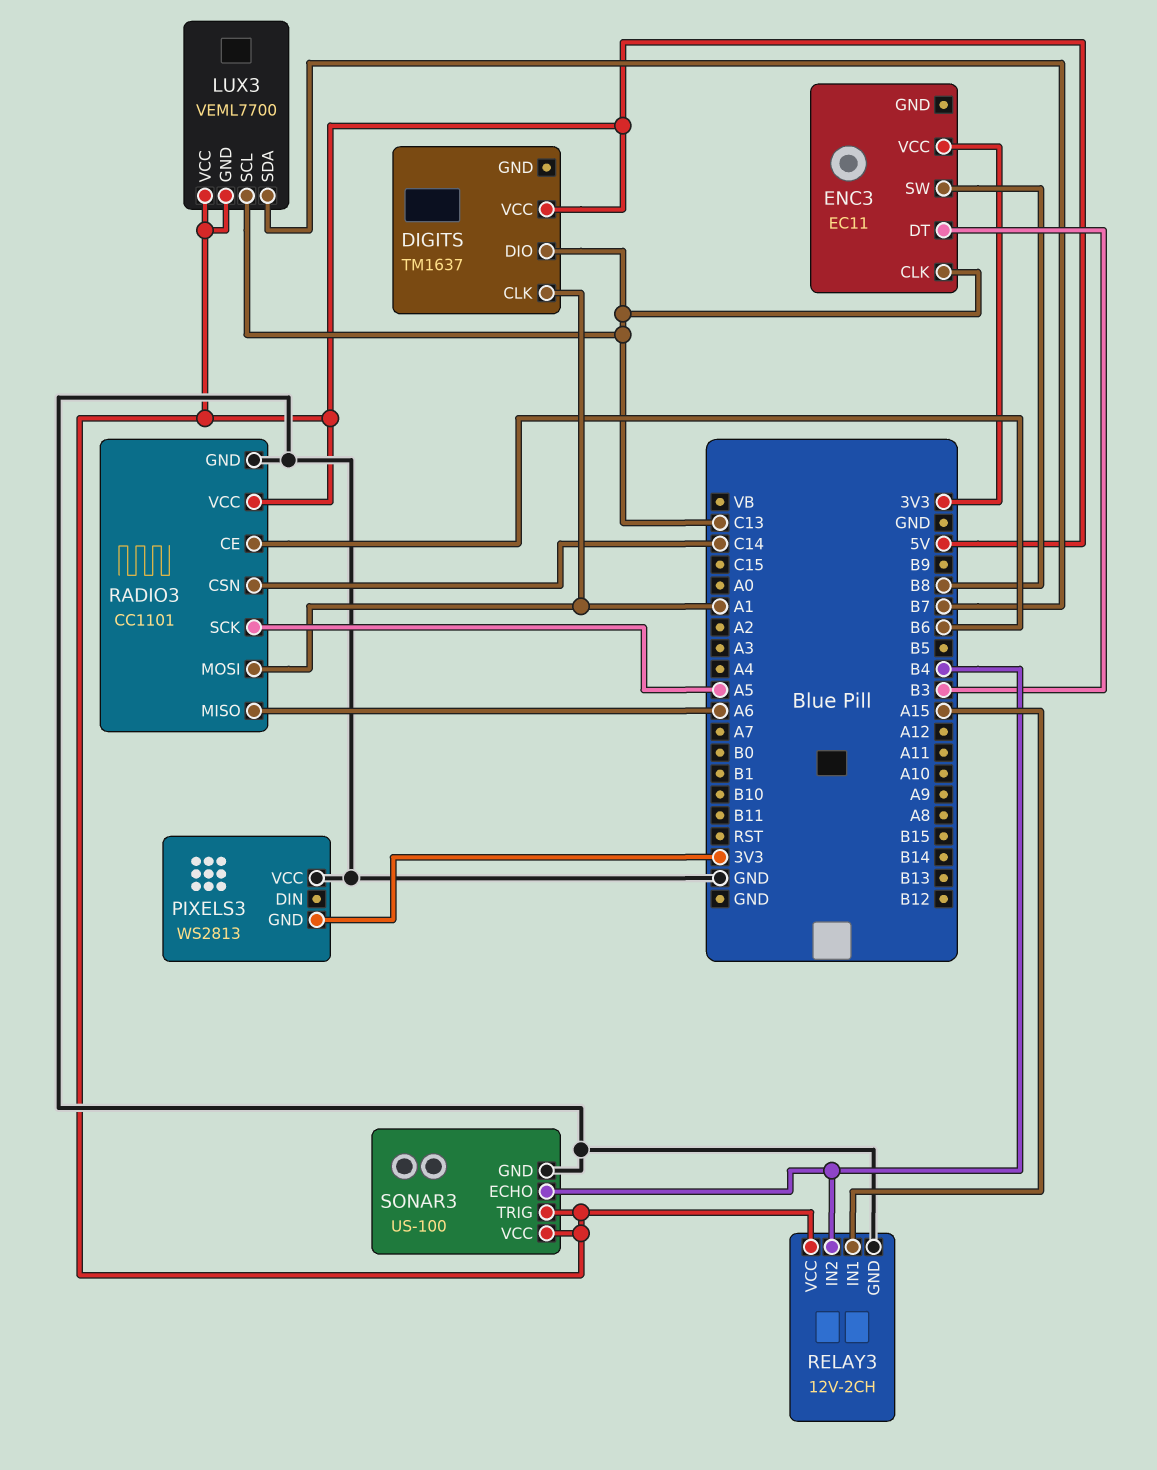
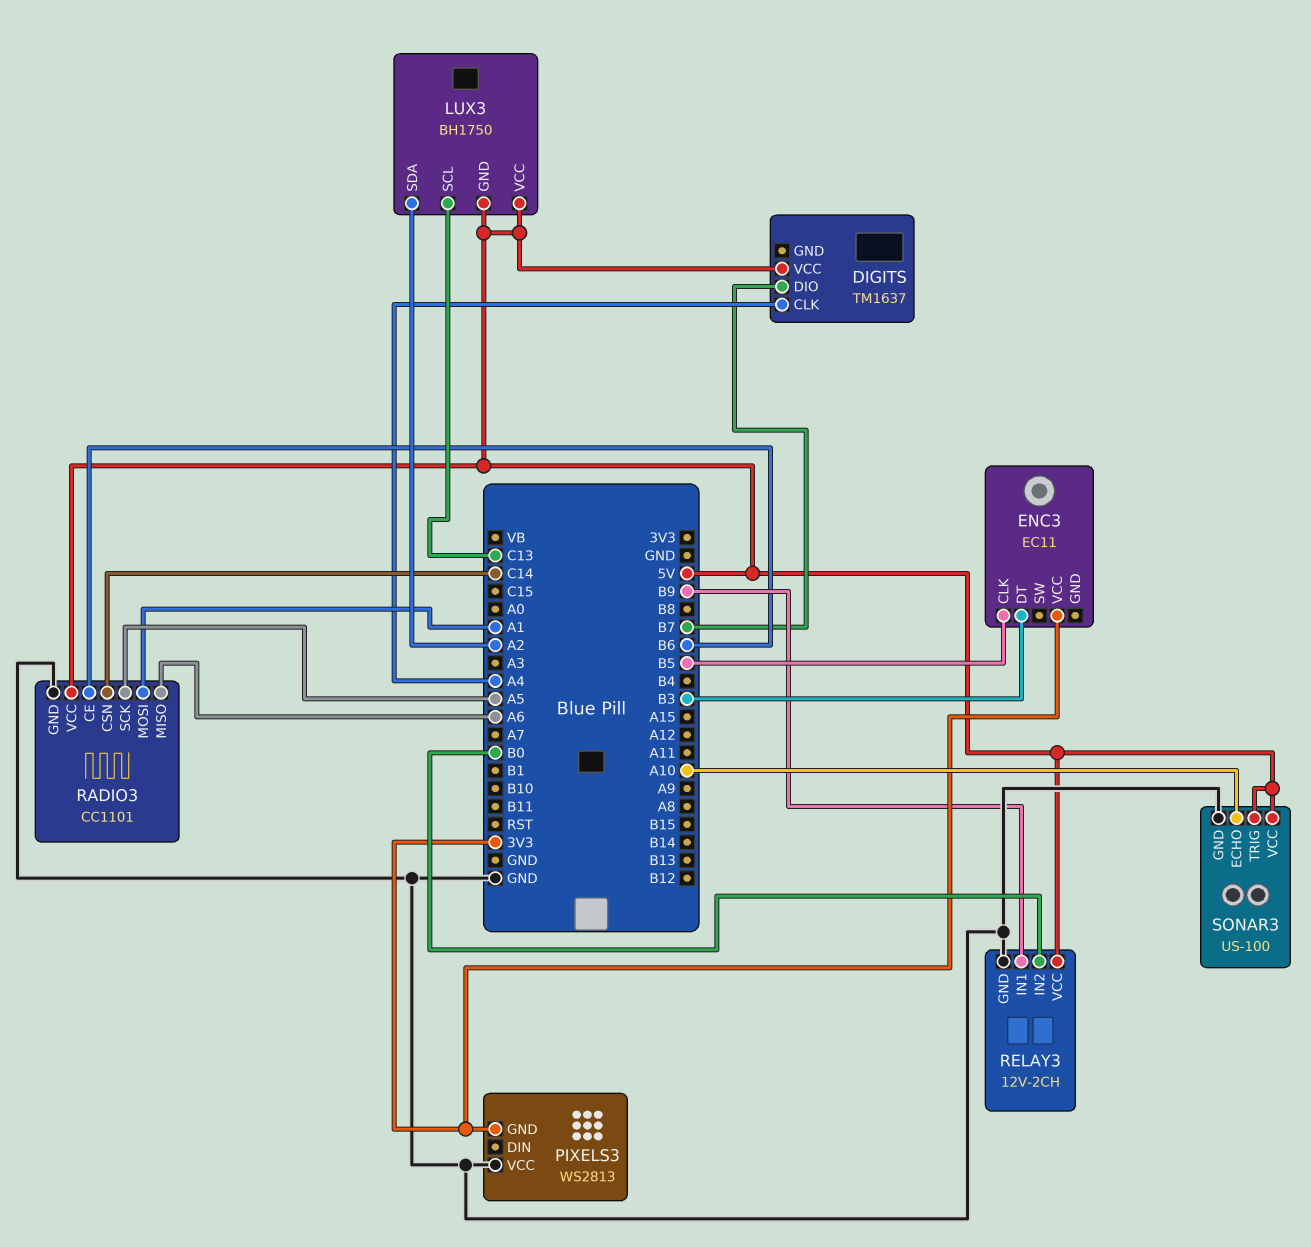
DIGITS pin CLK: A1 -> A4
DIGITS pin DIO: C13 -> B7
ENC3 pin CLK: C13 -> B5
ENC3 pin SW: B8 -> none
LUX3: VEML7700 -> BH1750
LUX3 pin SDA: B7 -> A2
RELAY3 pin IN1: A15 -> B9
RELAY3 pin IN2: B4 -> B0
SONAR3 pin ECHO: B4 -> A10

